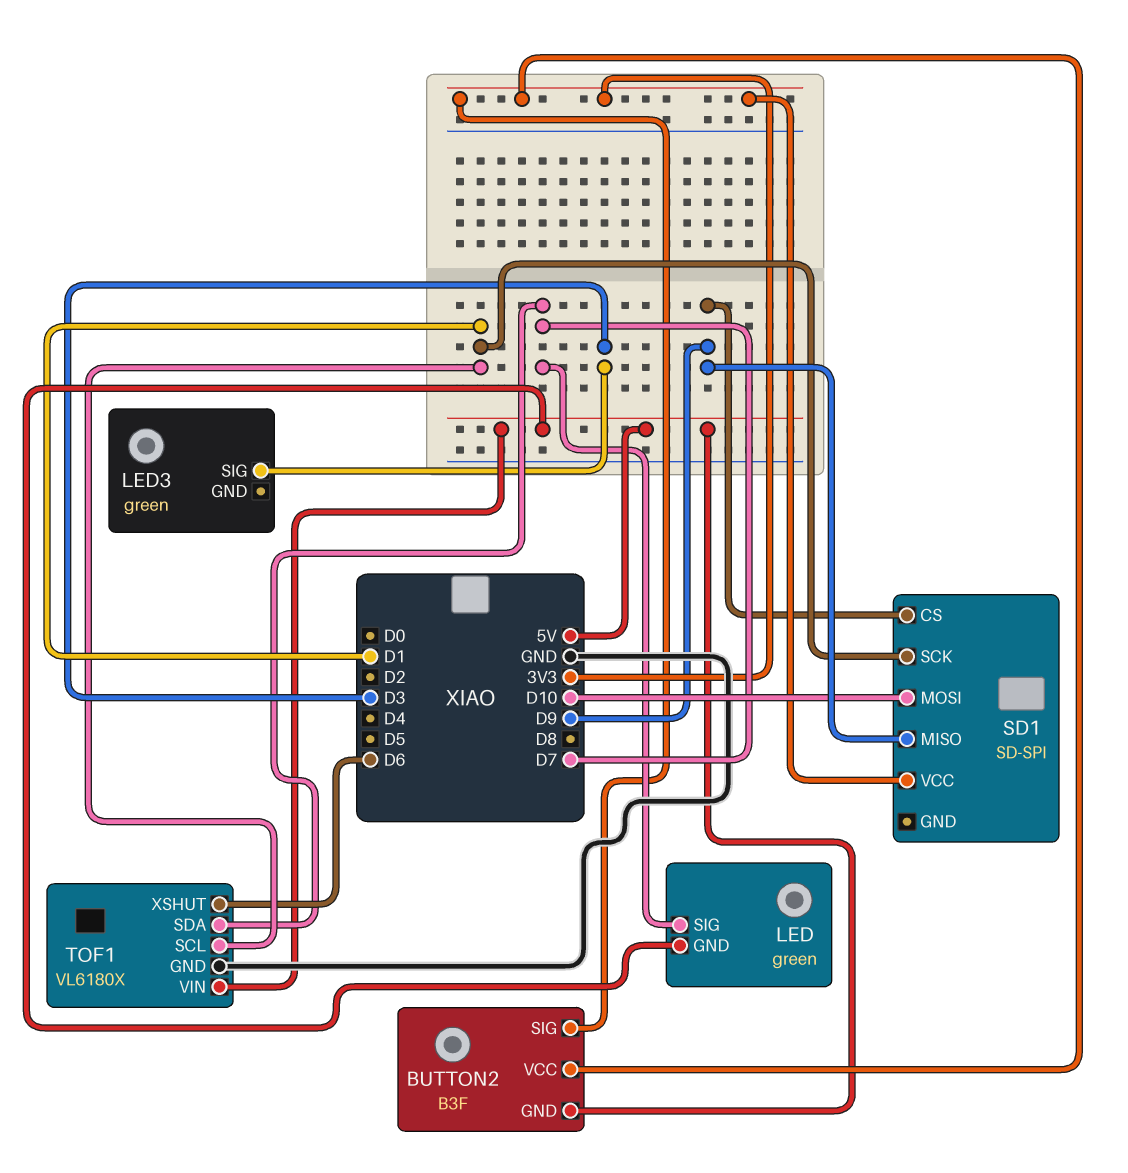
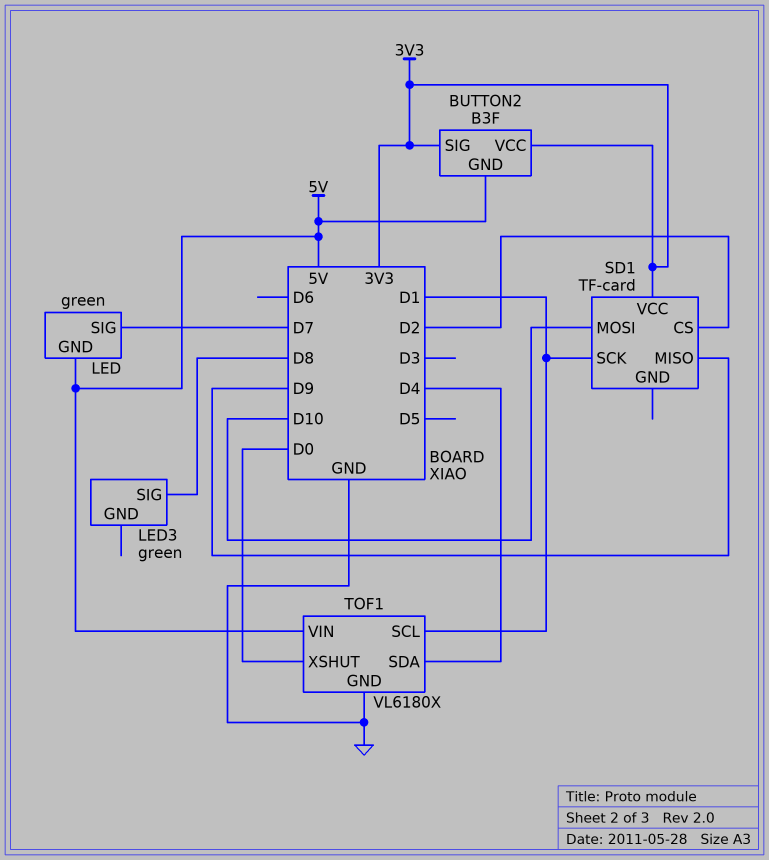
LED3 pin SIG: D3 -> D8
SD1: SD-SPI -> TF-card
SD1 pin CS: D9 -> D2
TOF1 pin SDA: D7 -> D4
TOF1 pin XSHUT: D6 -> D0

